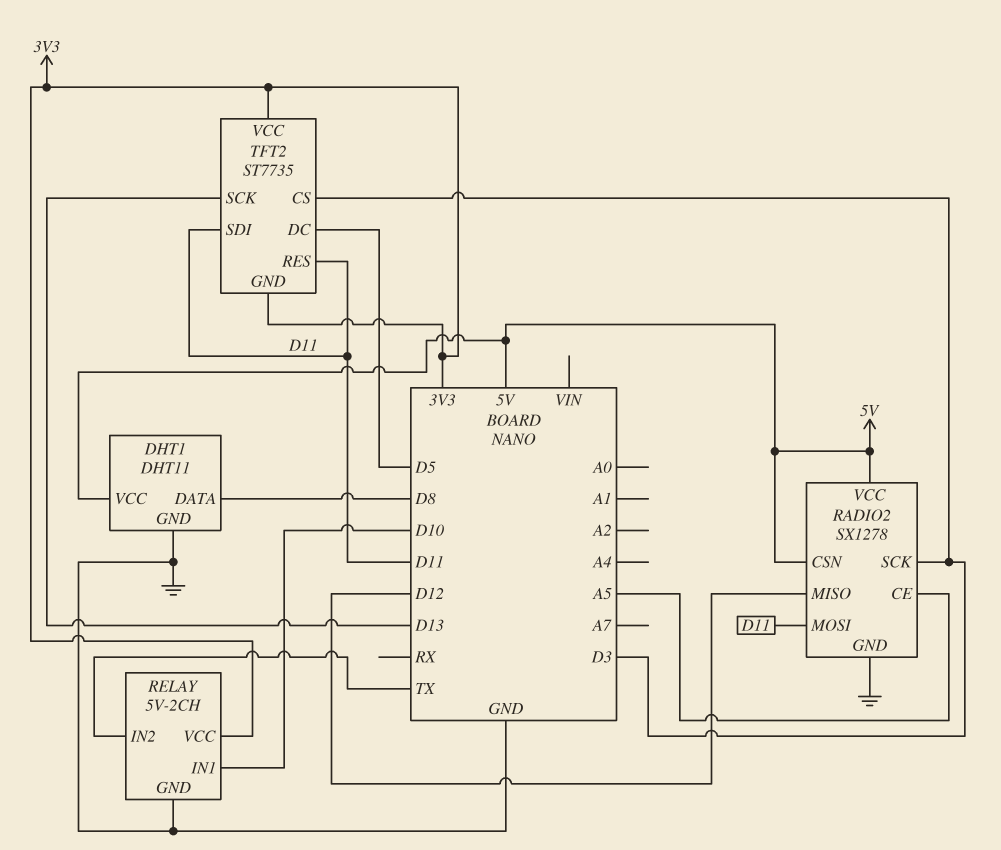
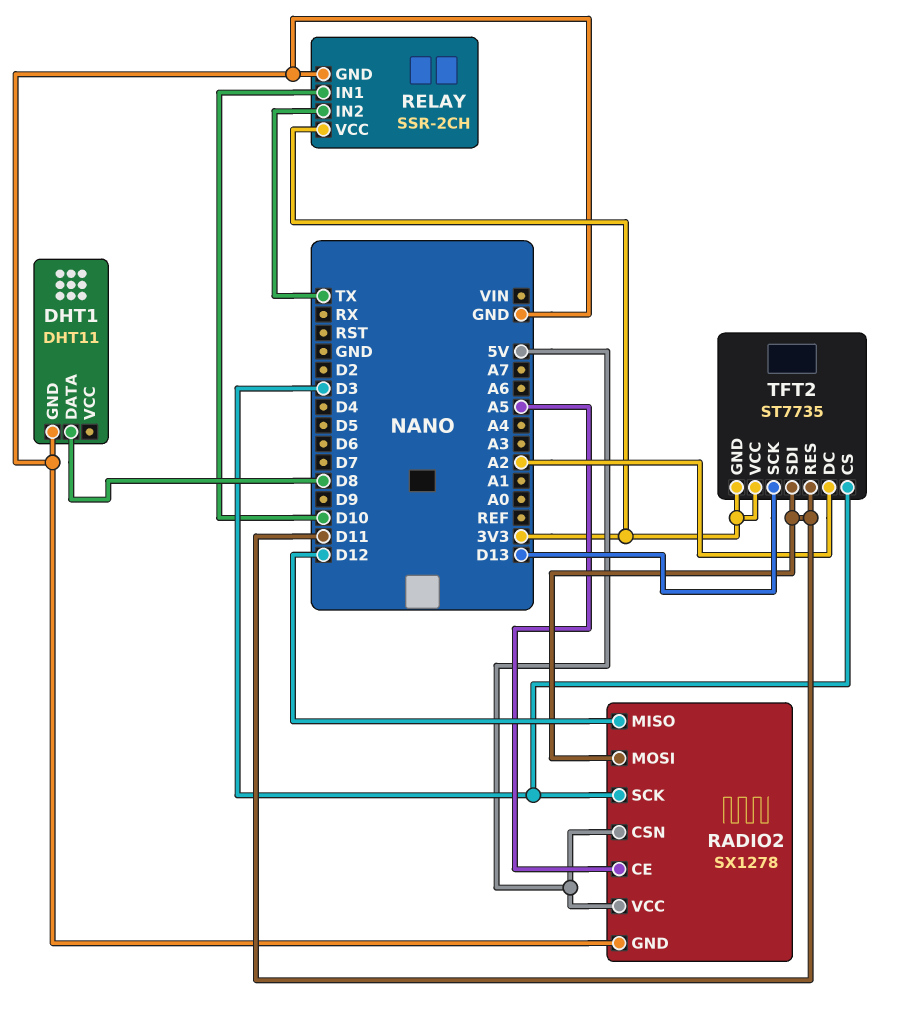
DHT1 pin VCC: 5V -> none
RELAY: 5V-2CH -> SSR-2CH
TFT2 pin DC: D5 -> A2

